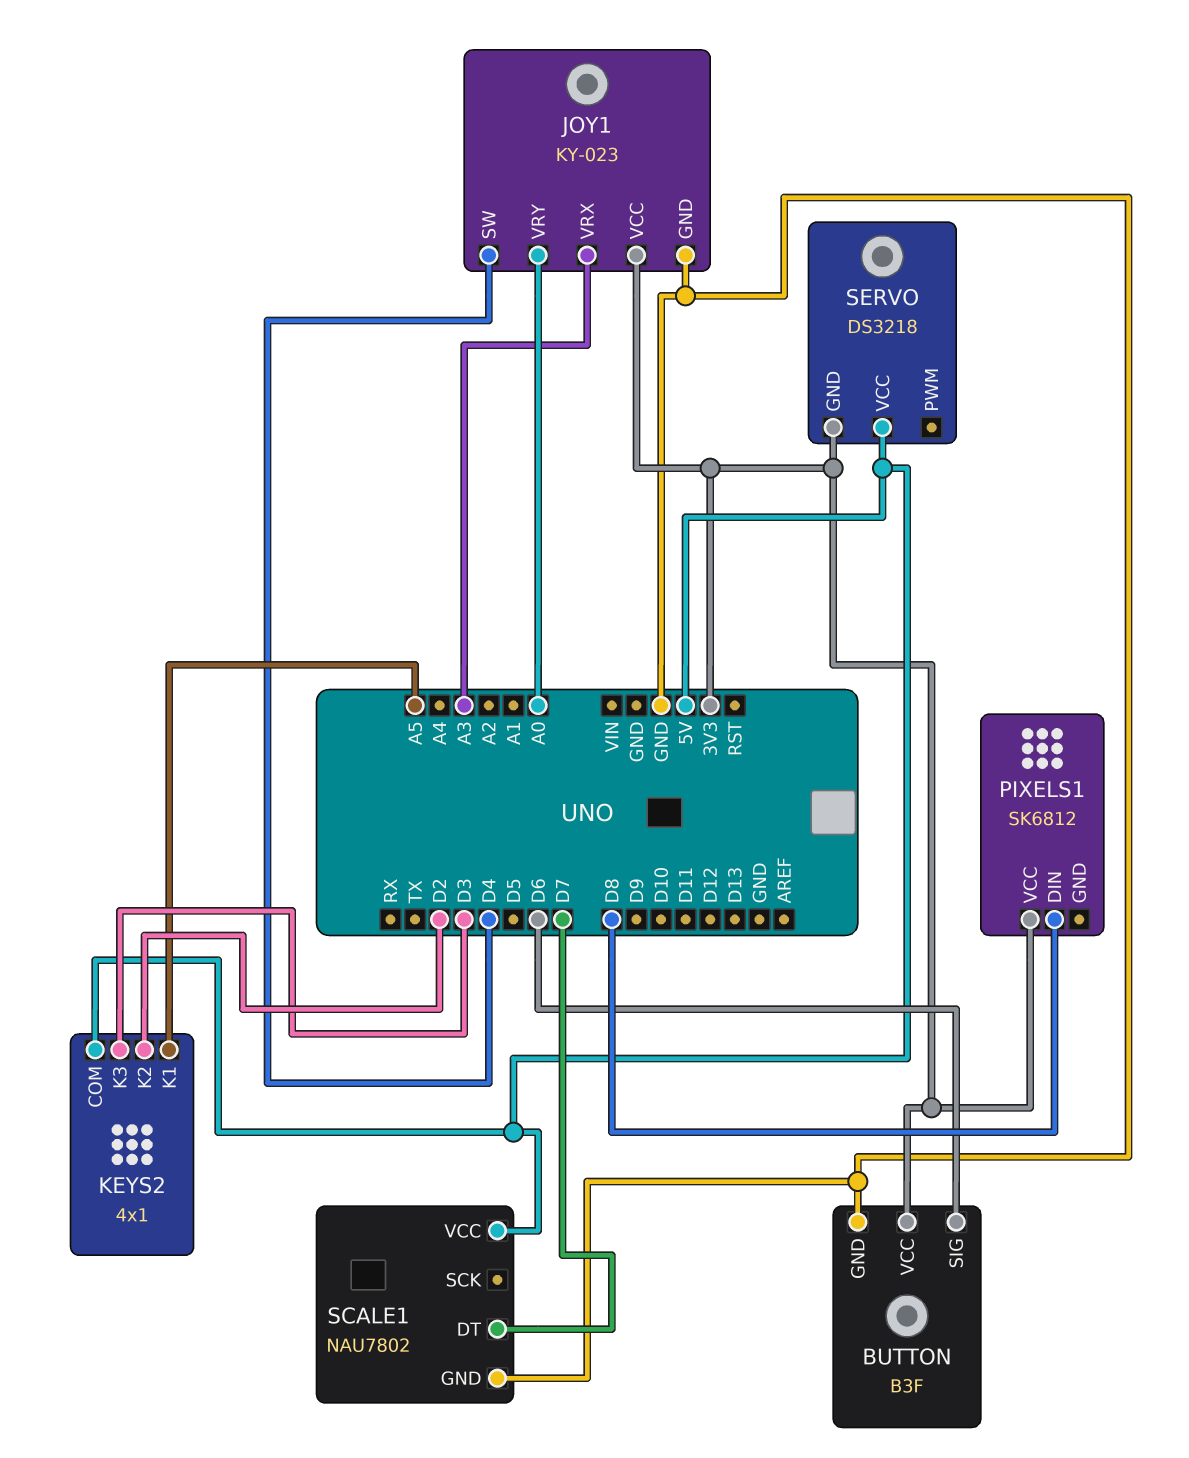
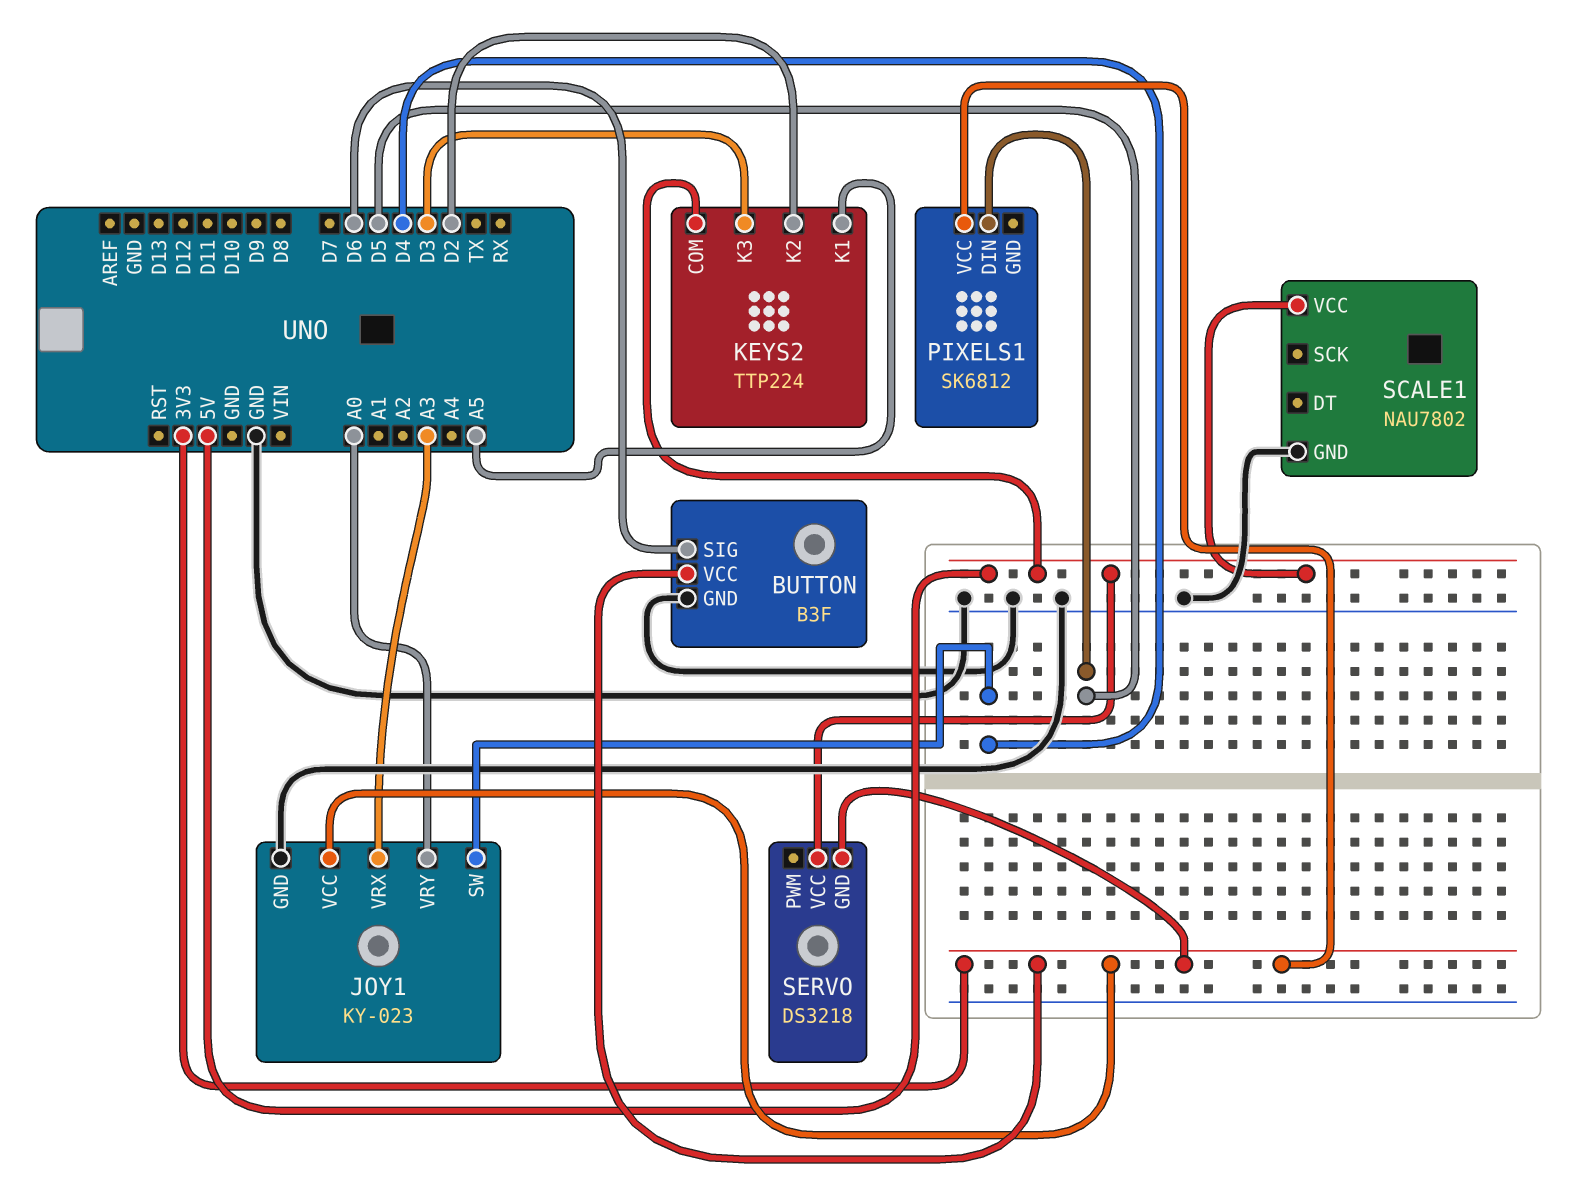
KEYS2: 4x1 -> TTP224
PIXELS1 pin DIN: D8 -> D5
SCALE1 pin DT: D7 -> none

